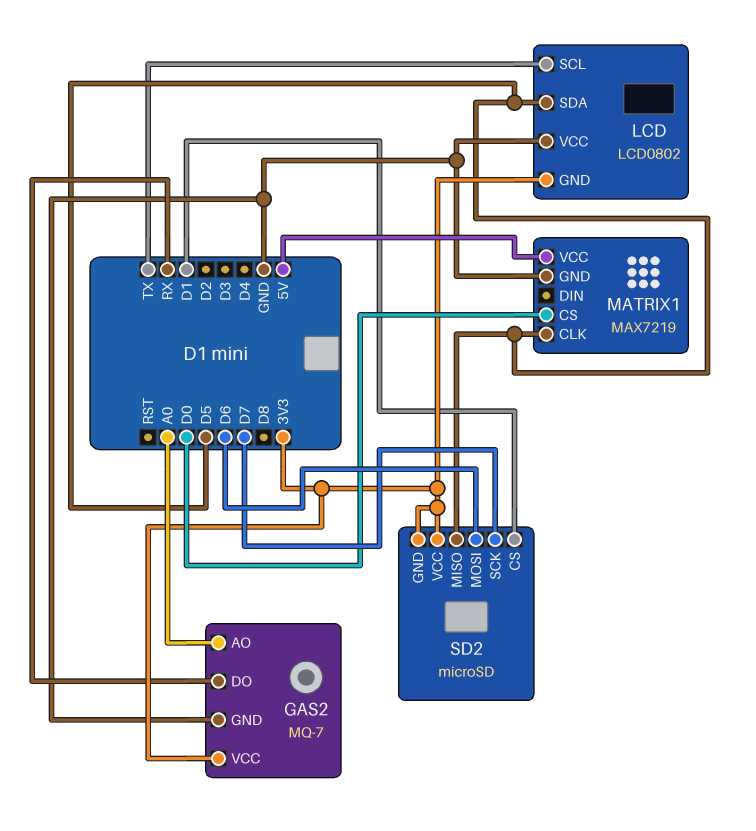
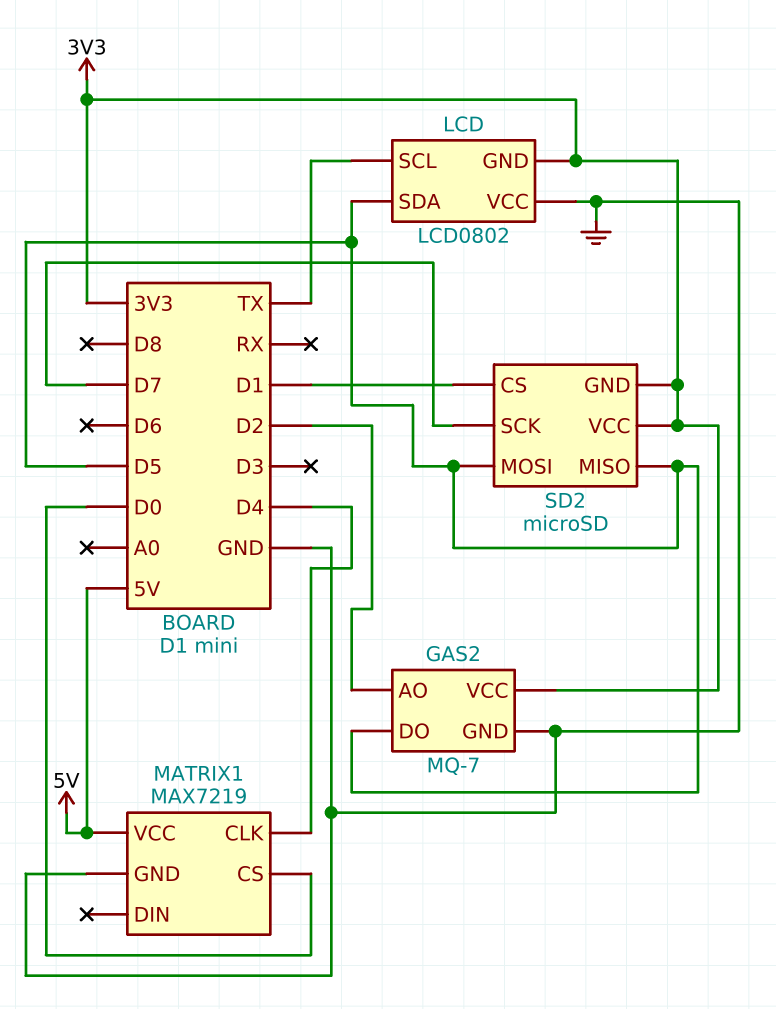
GAS2 pin AO: A0 -> D2
GAS2 pin DO: RX -> D5
MATRIX1 pin CLK: D5 -> D4
SD2 pin MOSI: D6 -> D5

